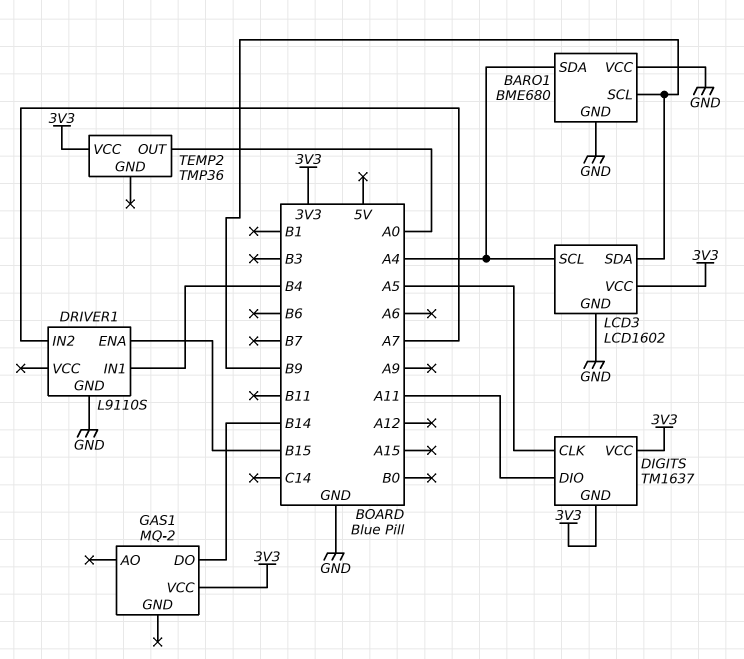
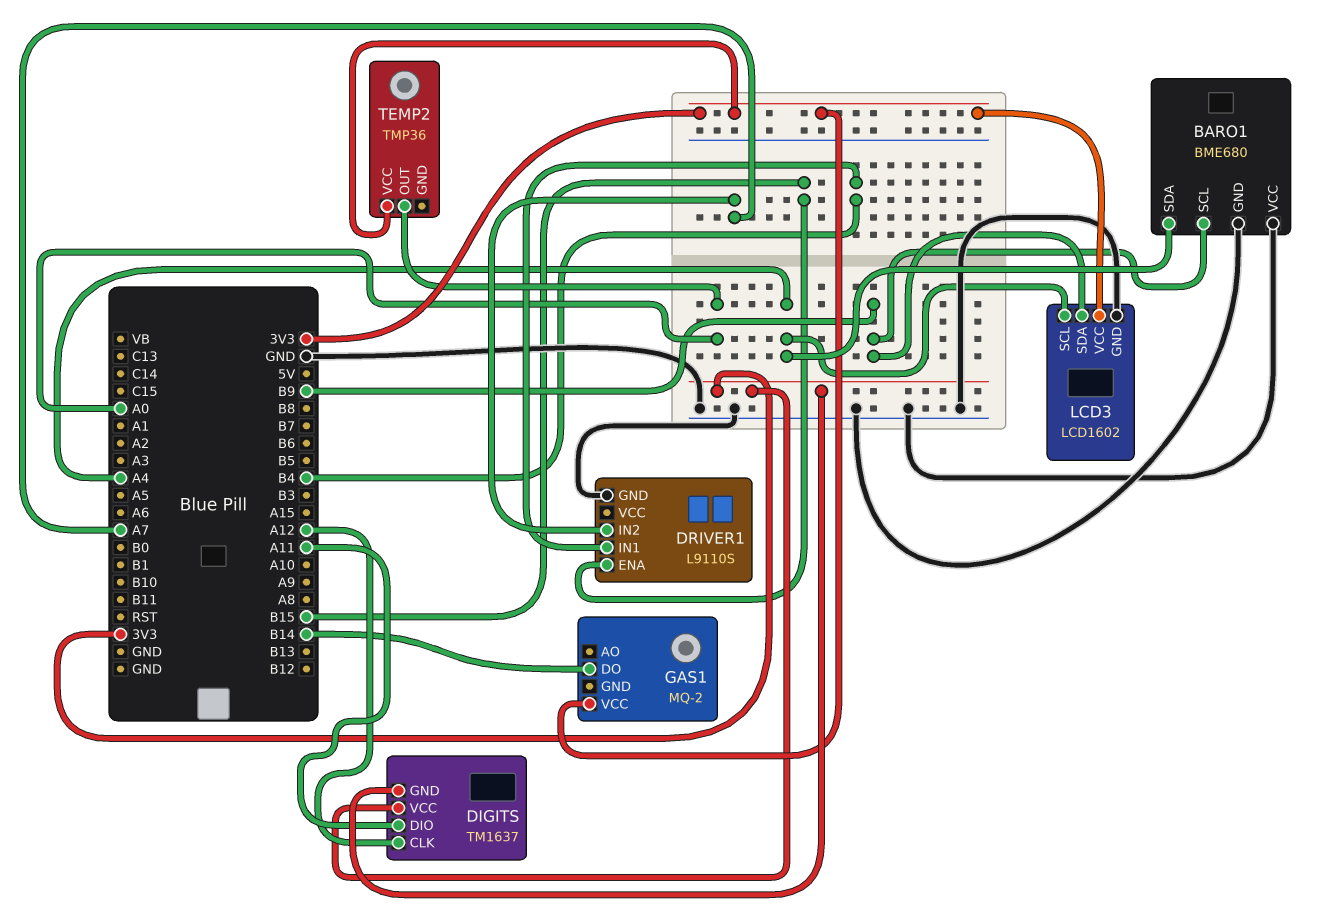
DIGITS pin CLK: A5 -> A12

